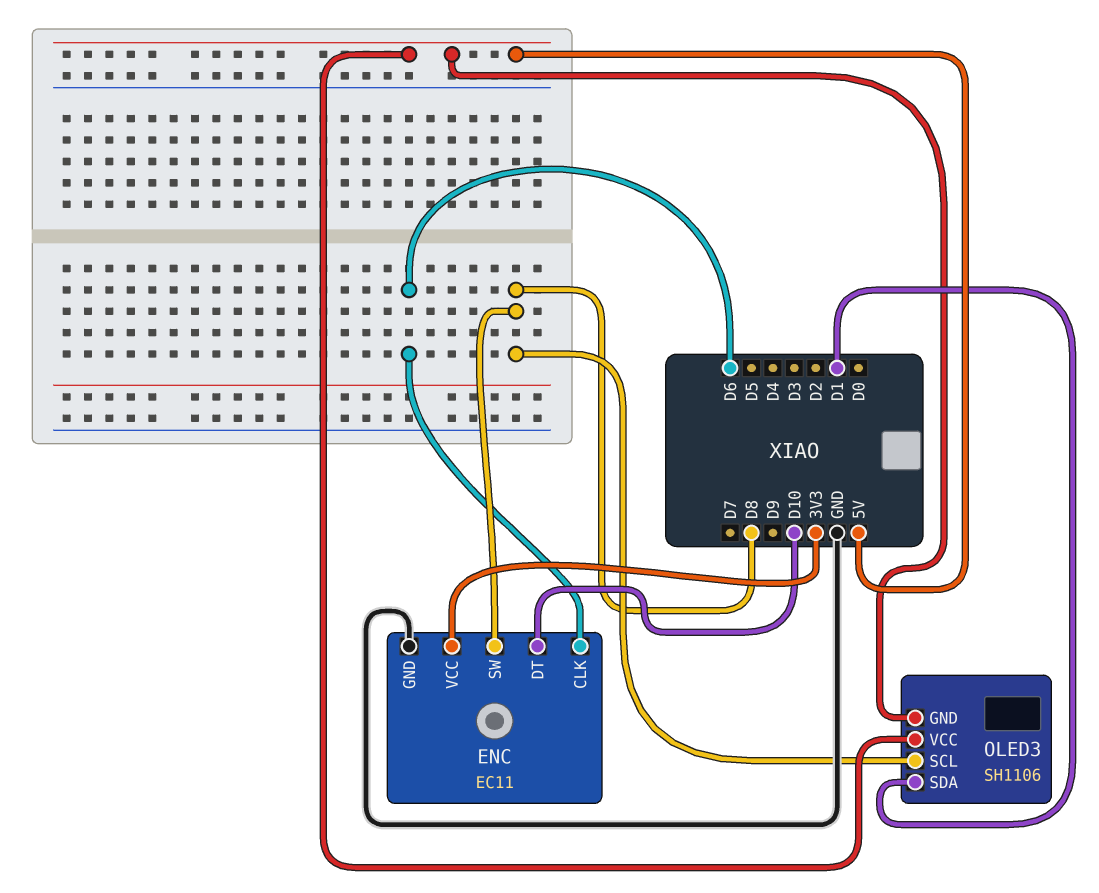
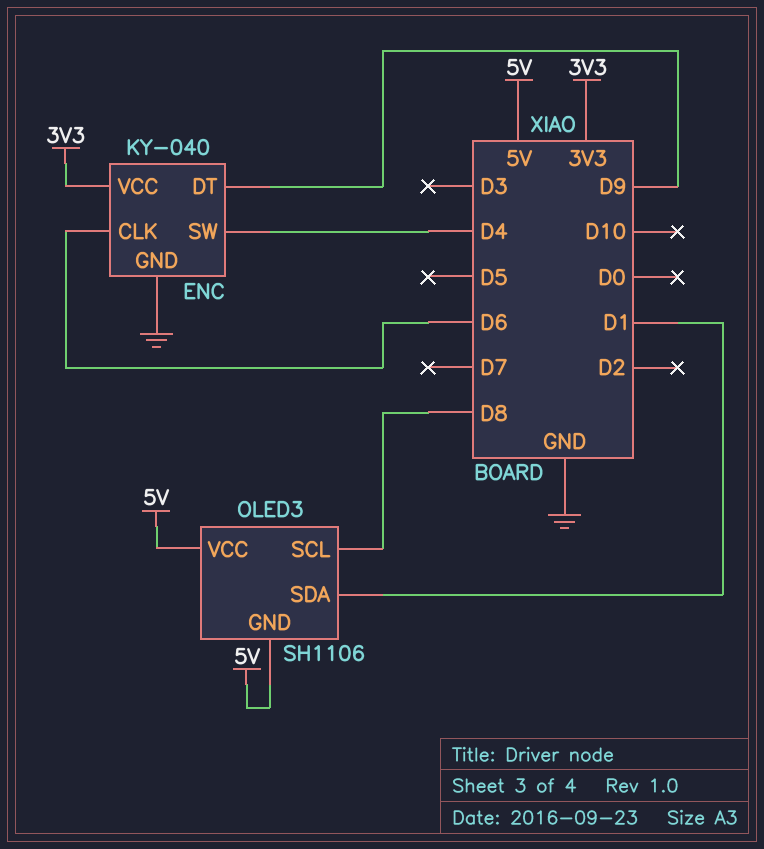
ENC: EC11 -> KY-040
ENC pin DT: D10 -> D9
ENC pin SW: D8 -> D4

